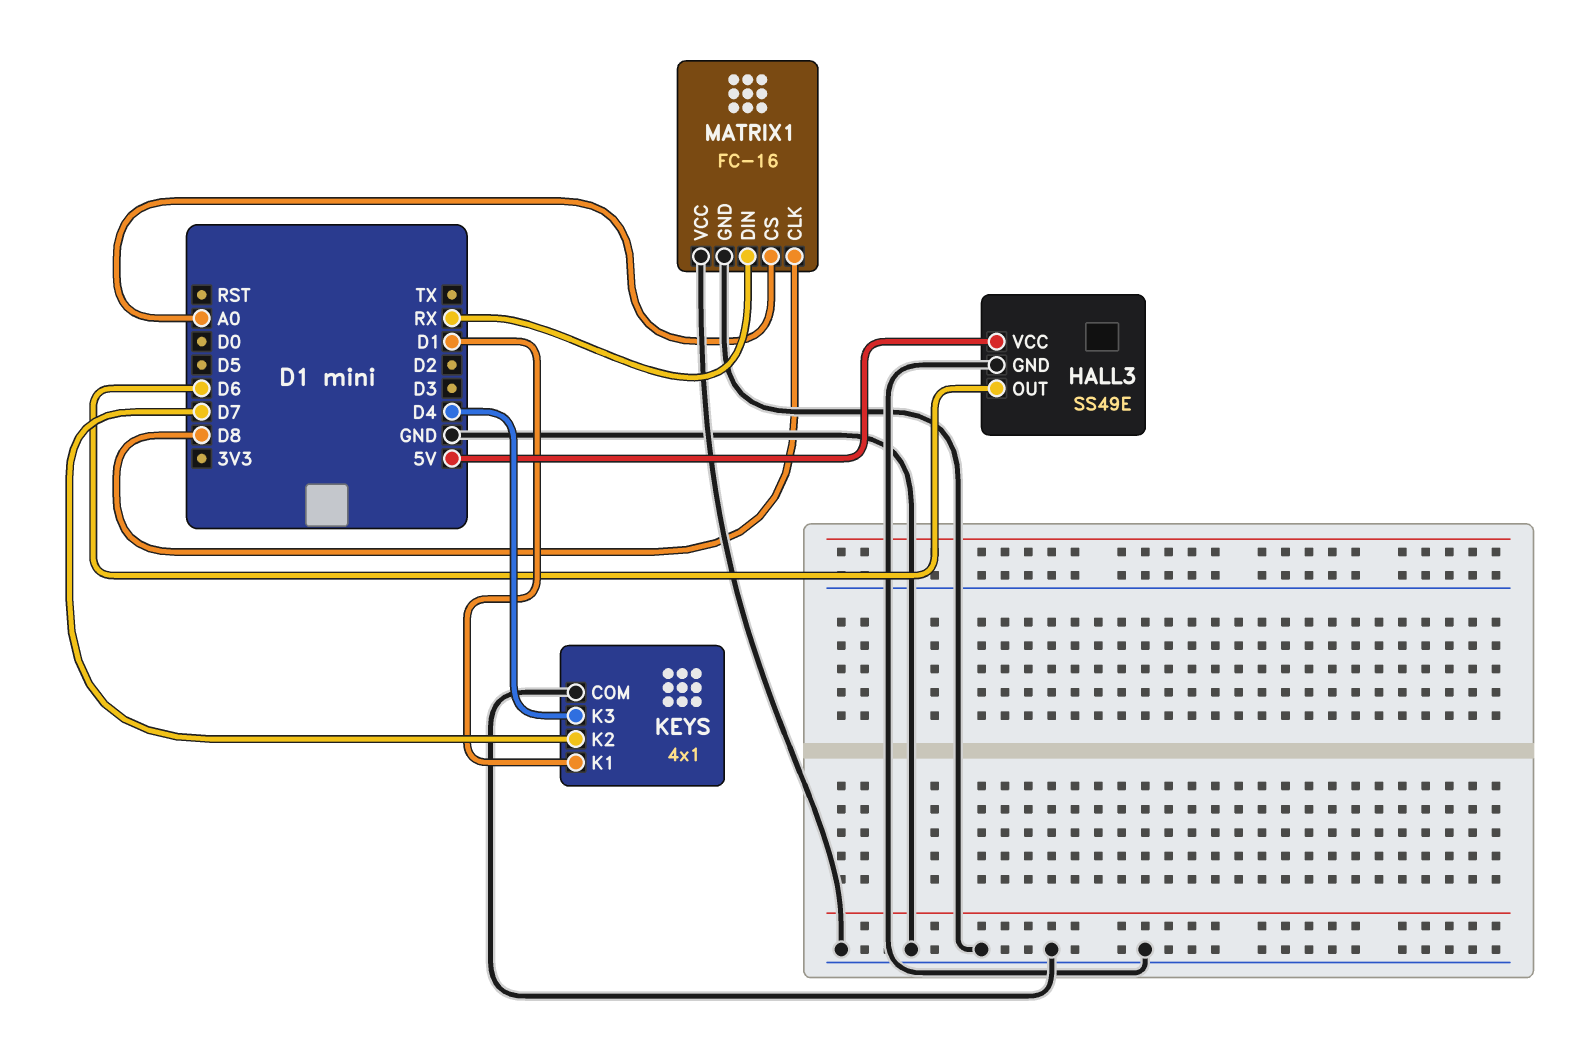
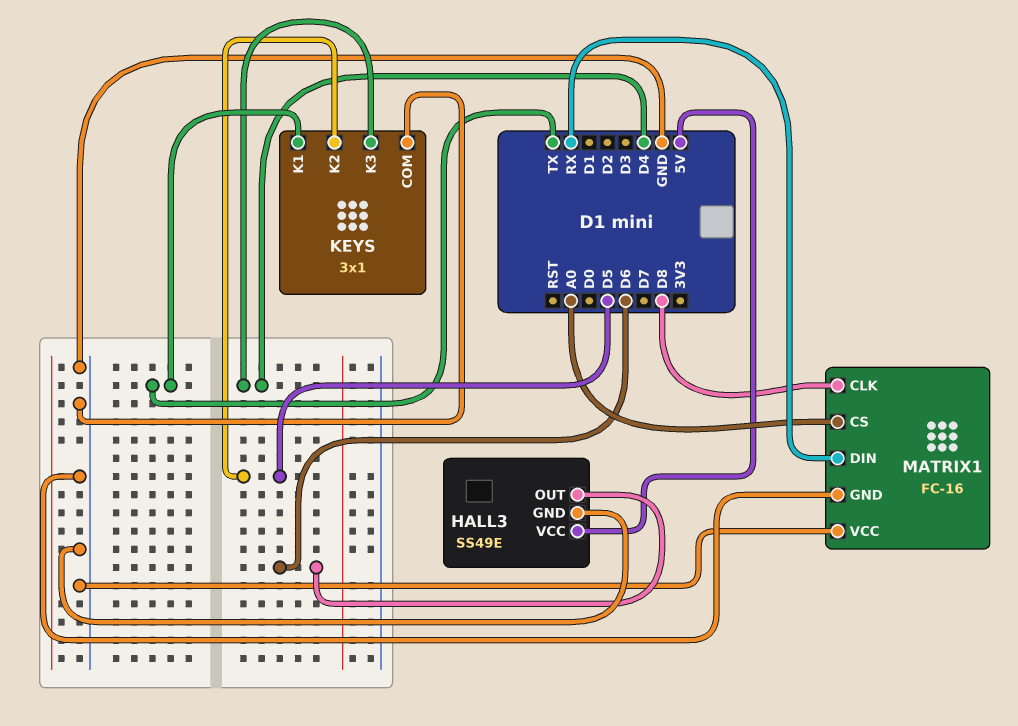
KEYS: 4x1 -> 3x1
KEYS pin K1: D1 -> TX
KEYS pin K2: D7 -> D5

